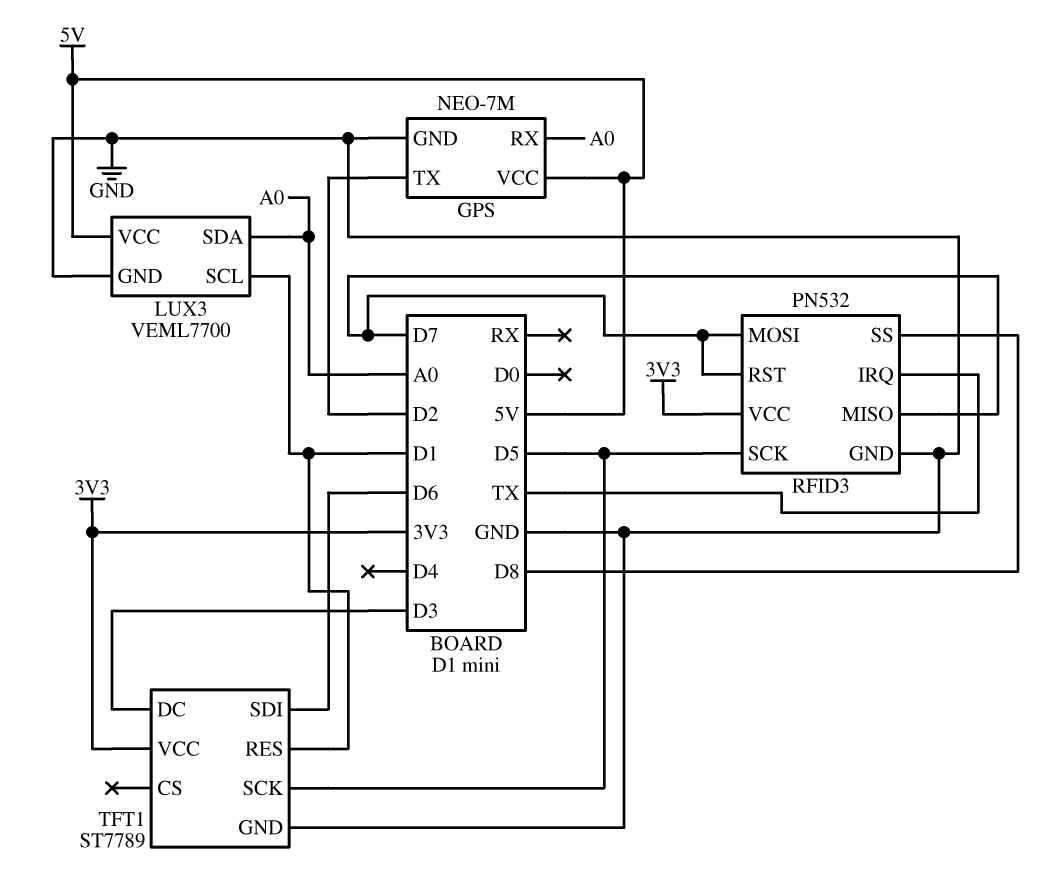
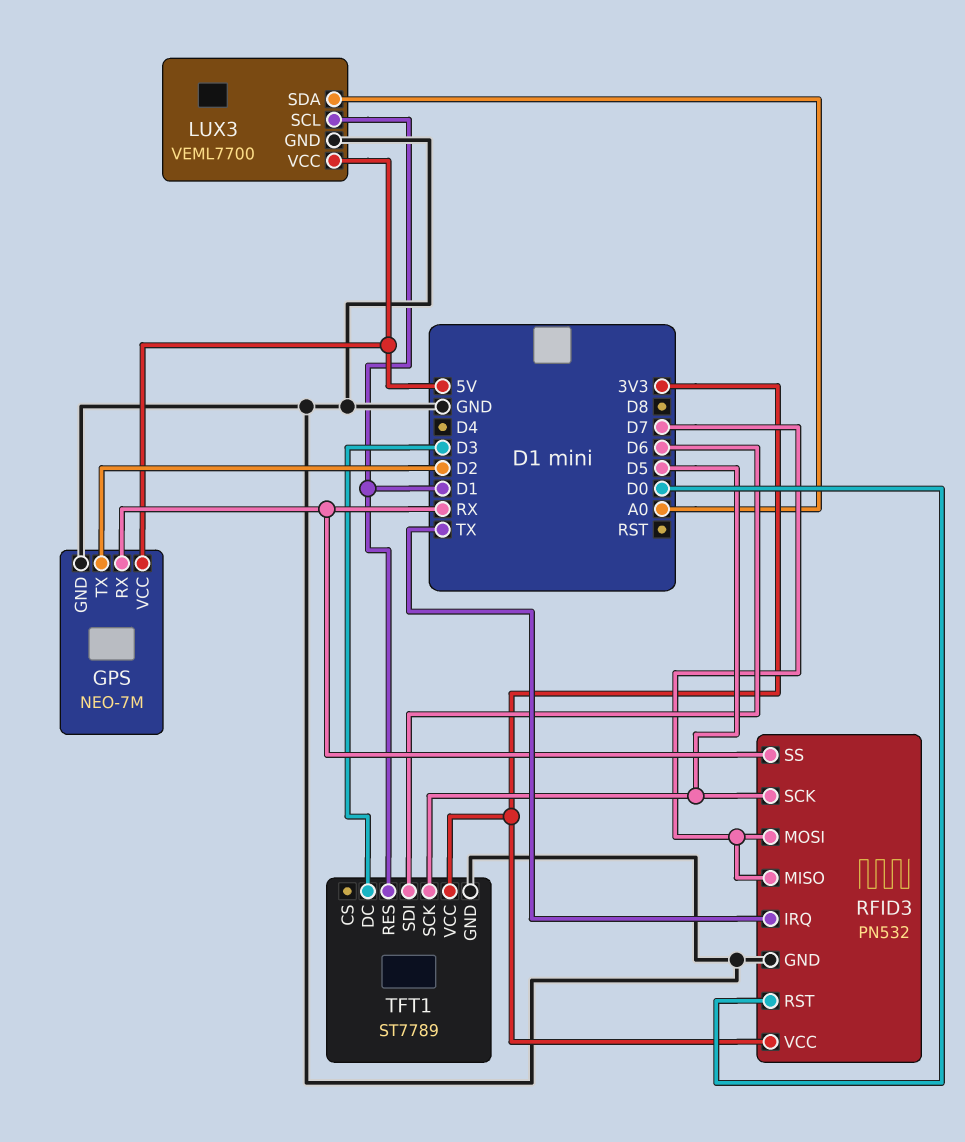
GPS pin RX: A0 -> RX
RFID3 pin RST: D7 -> D0
RFID3 pin SS: D8 -> RX

